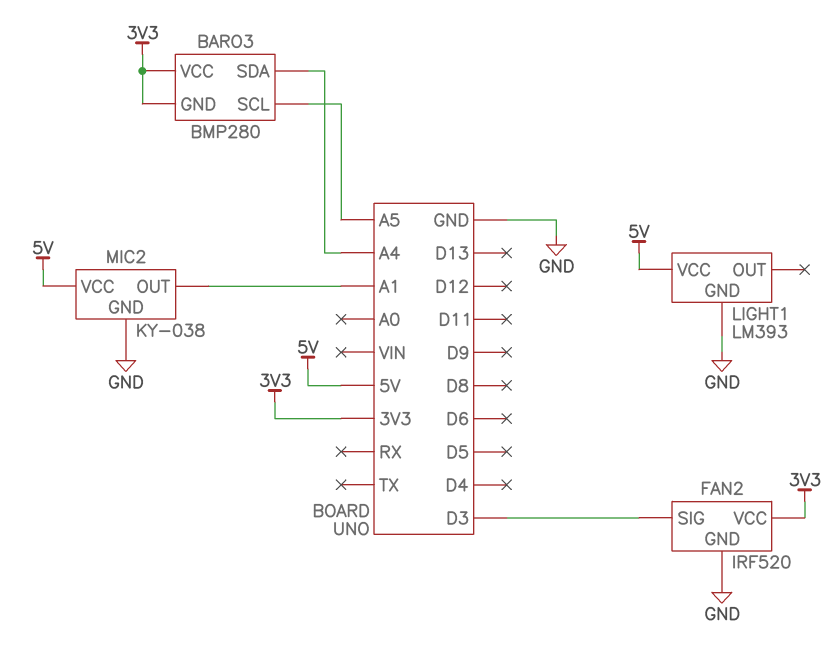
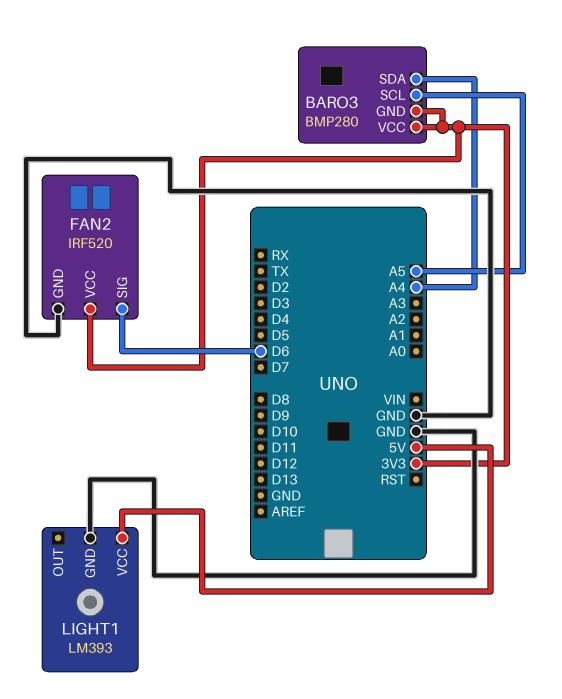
FAN2 pin SIG: D3 -> D6
MIC2: KY-038 -> none
MIC2 pin GND: GND -> none
MIC2 pin OUT: A1 -> none
MIC2 pin VCC: 5V -> none

